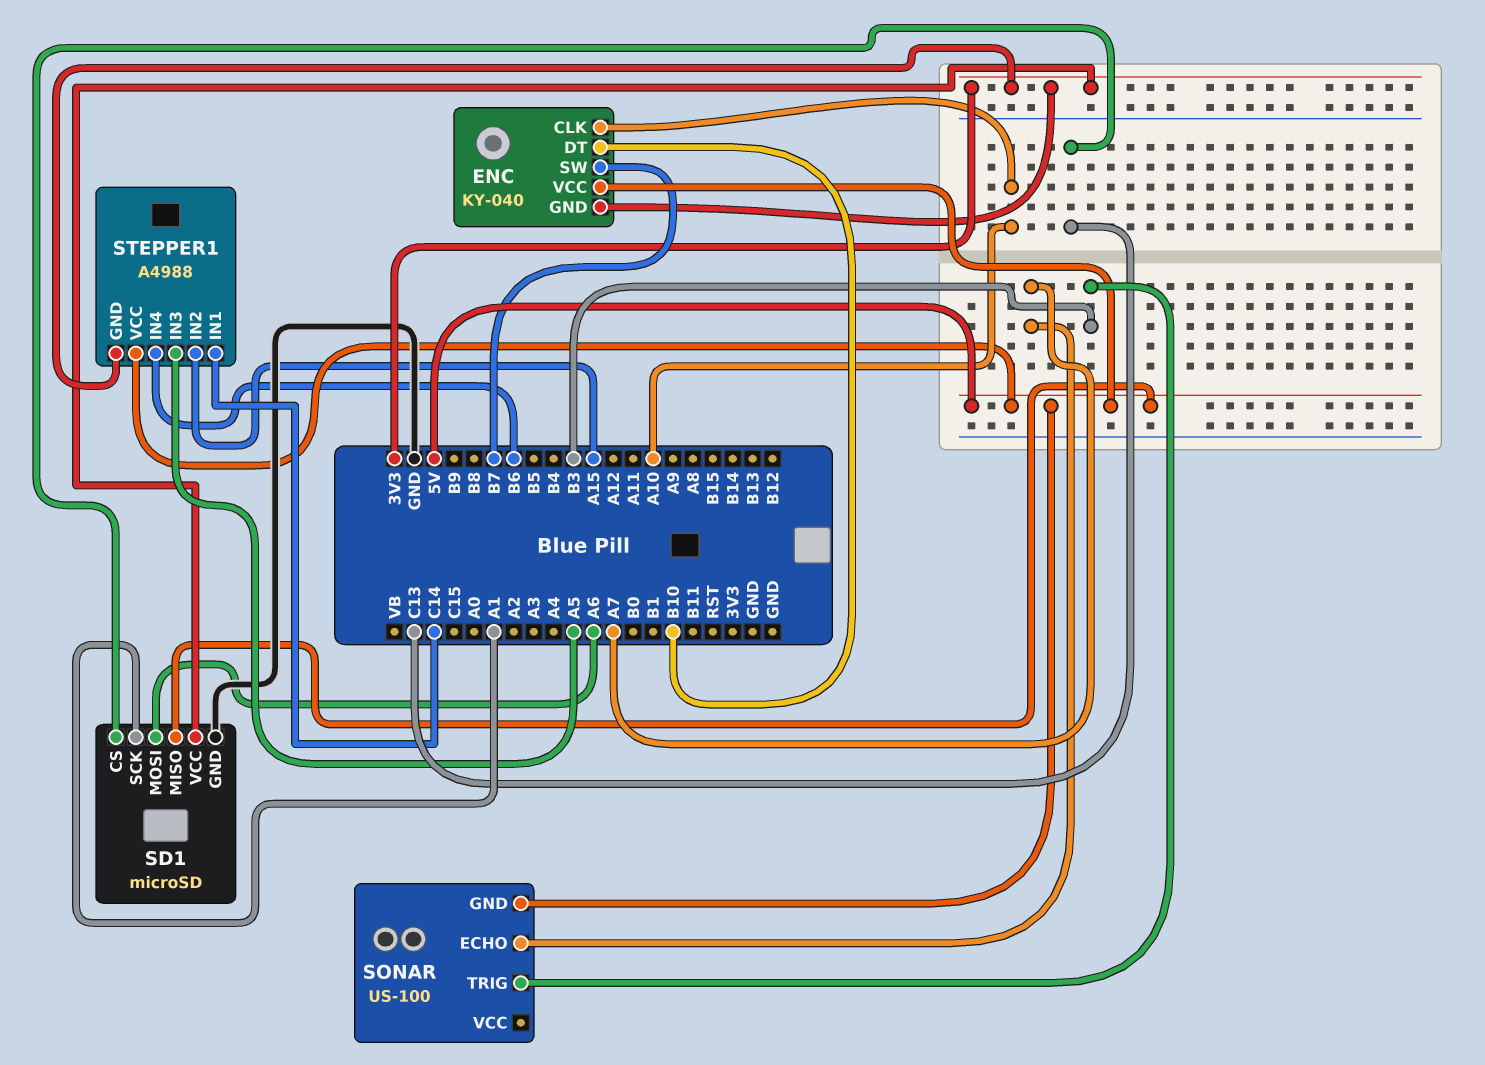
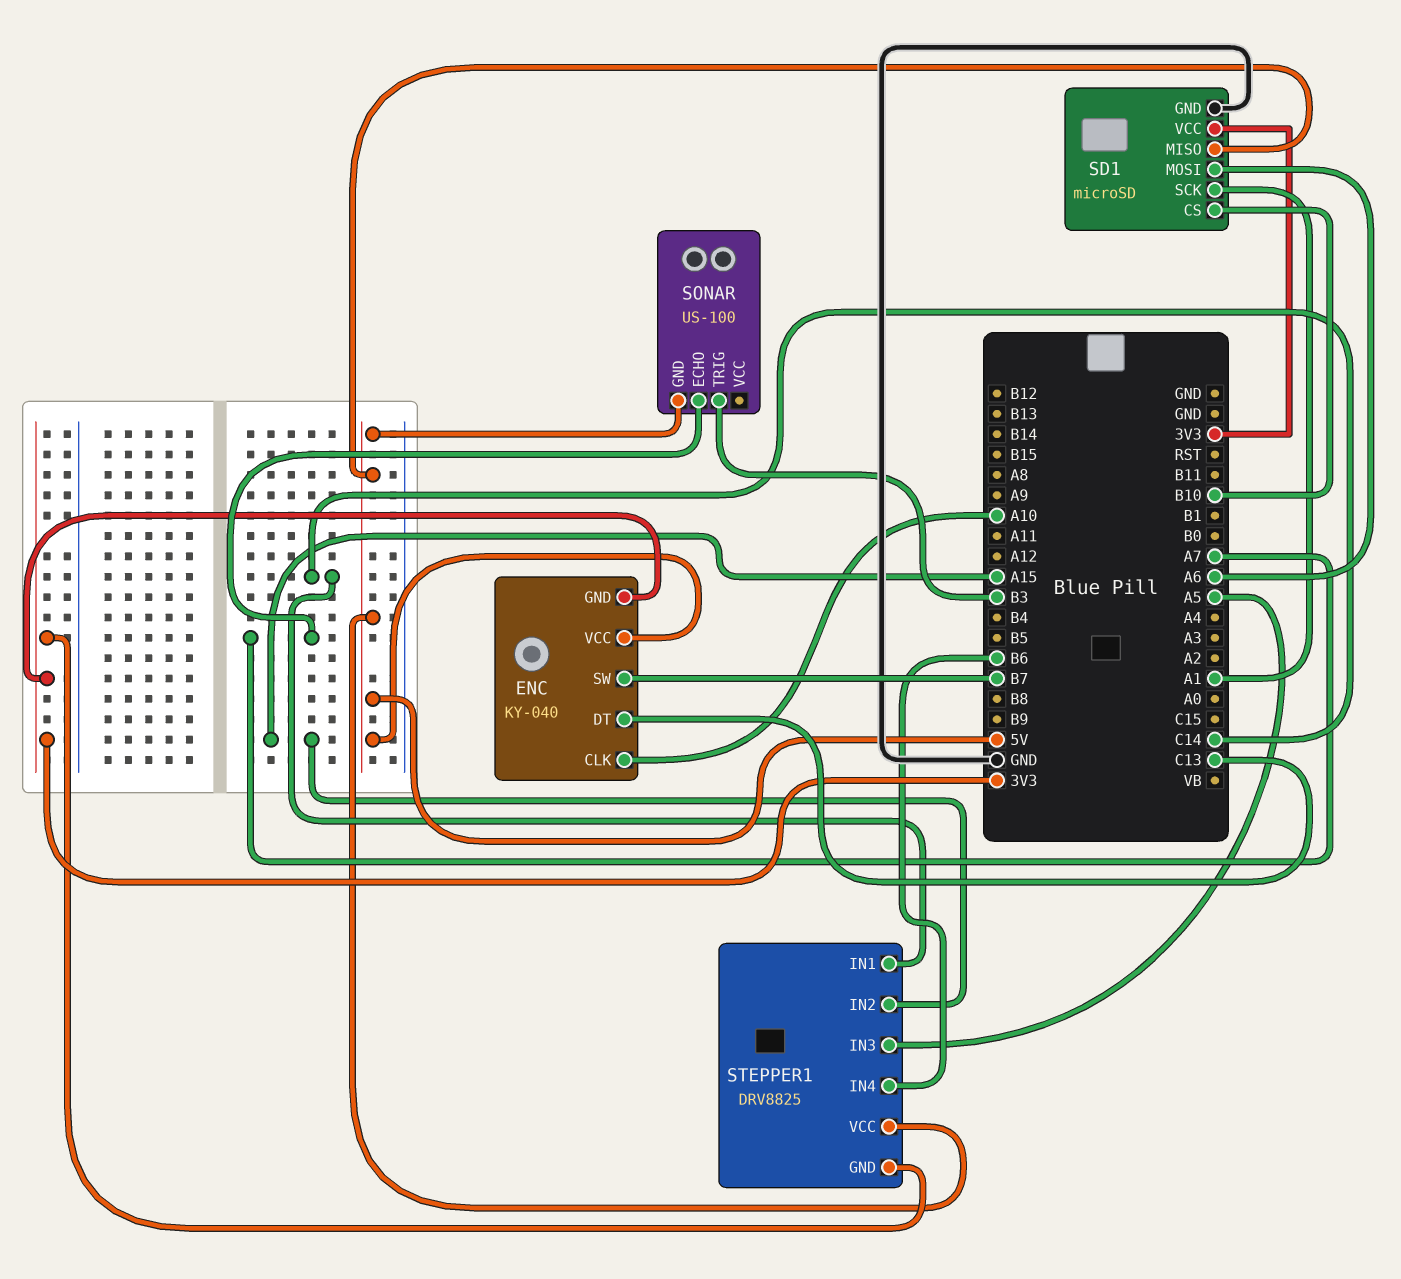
ENC pin DT: B10 -> C13
SD1 pin CS: C13 -> B10
STEPPER1: A4988 -> DRV8825

